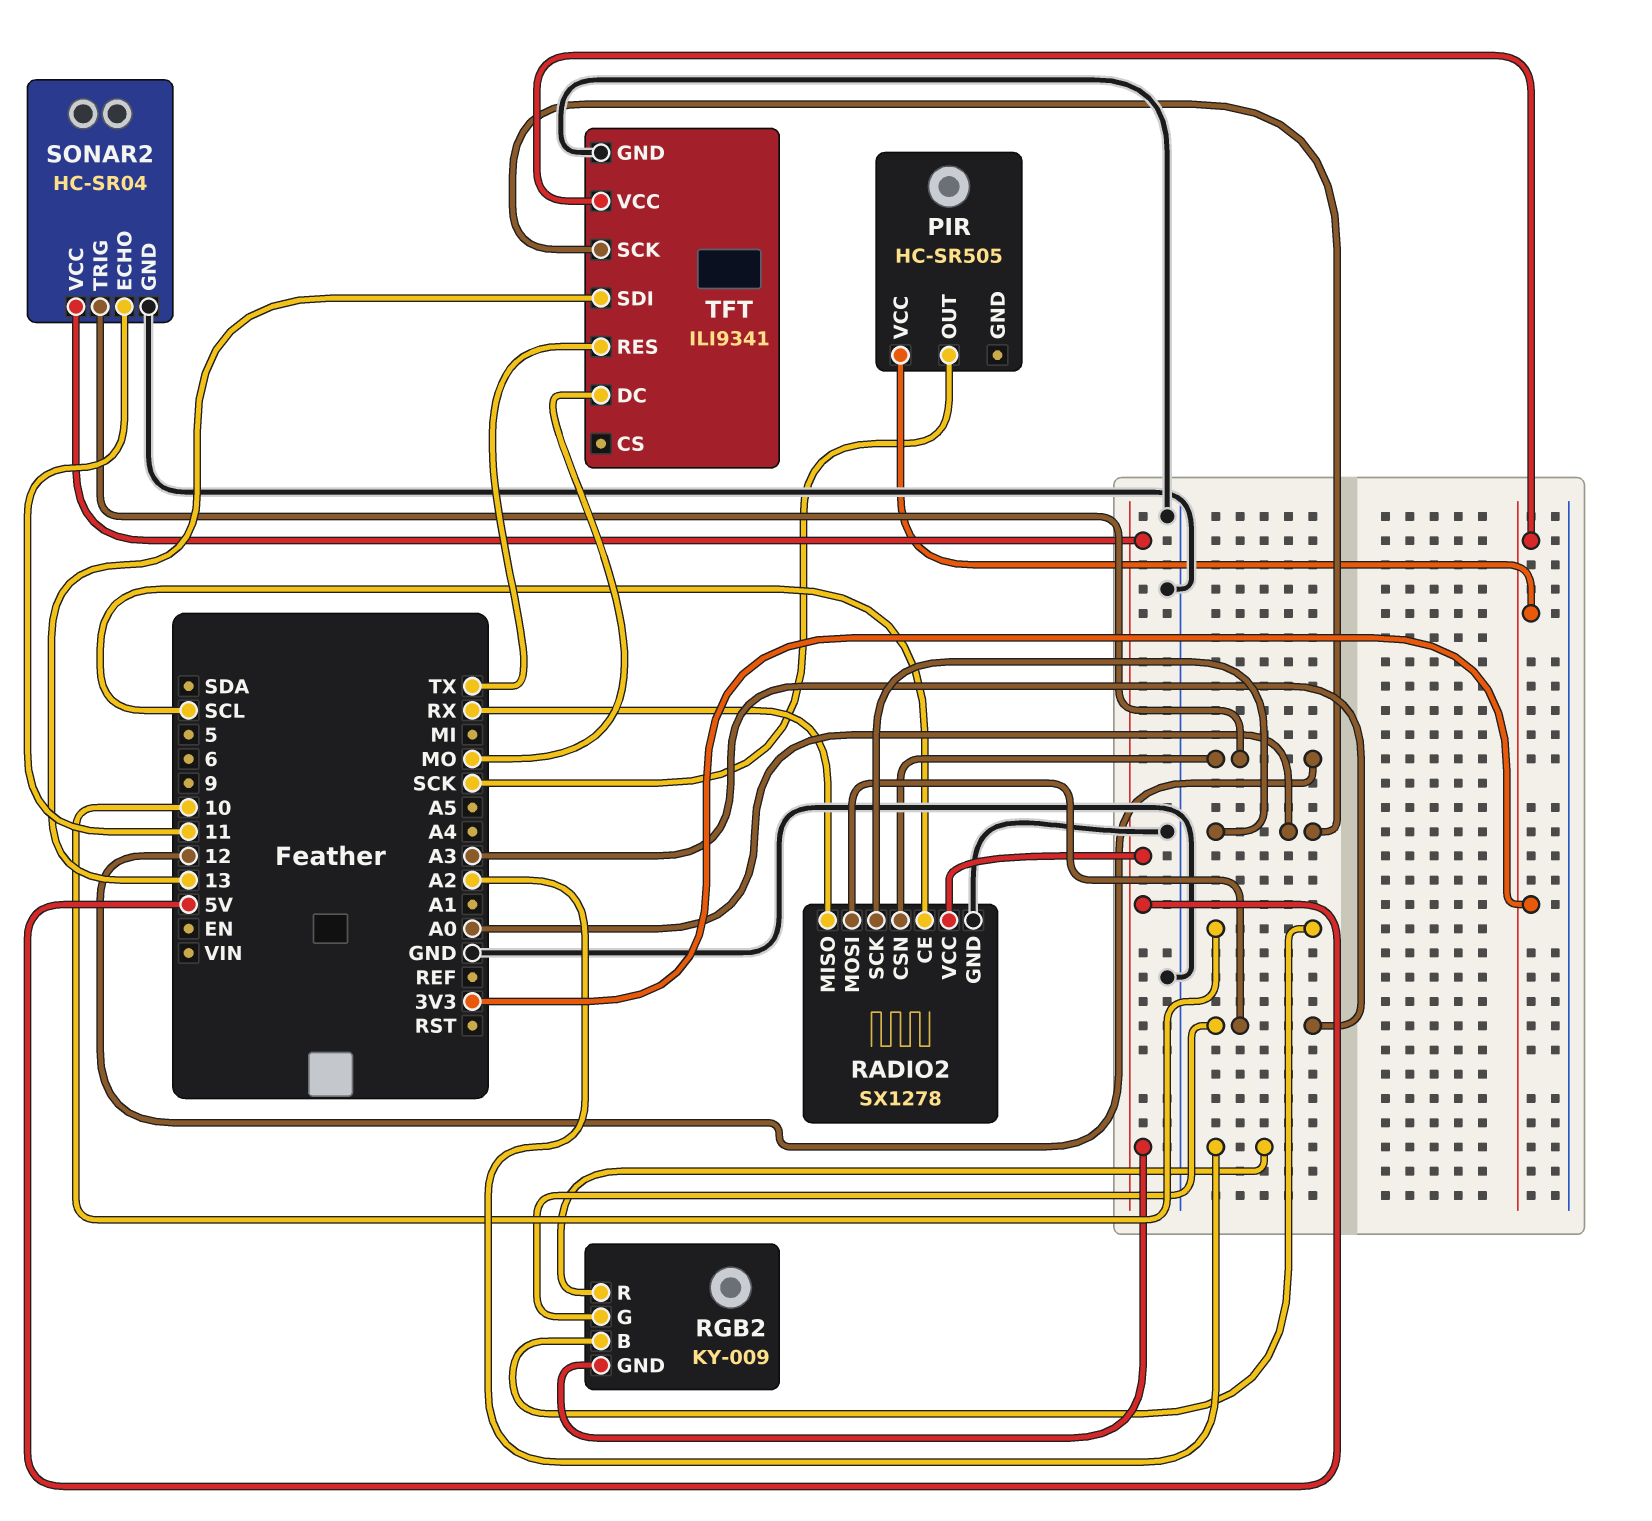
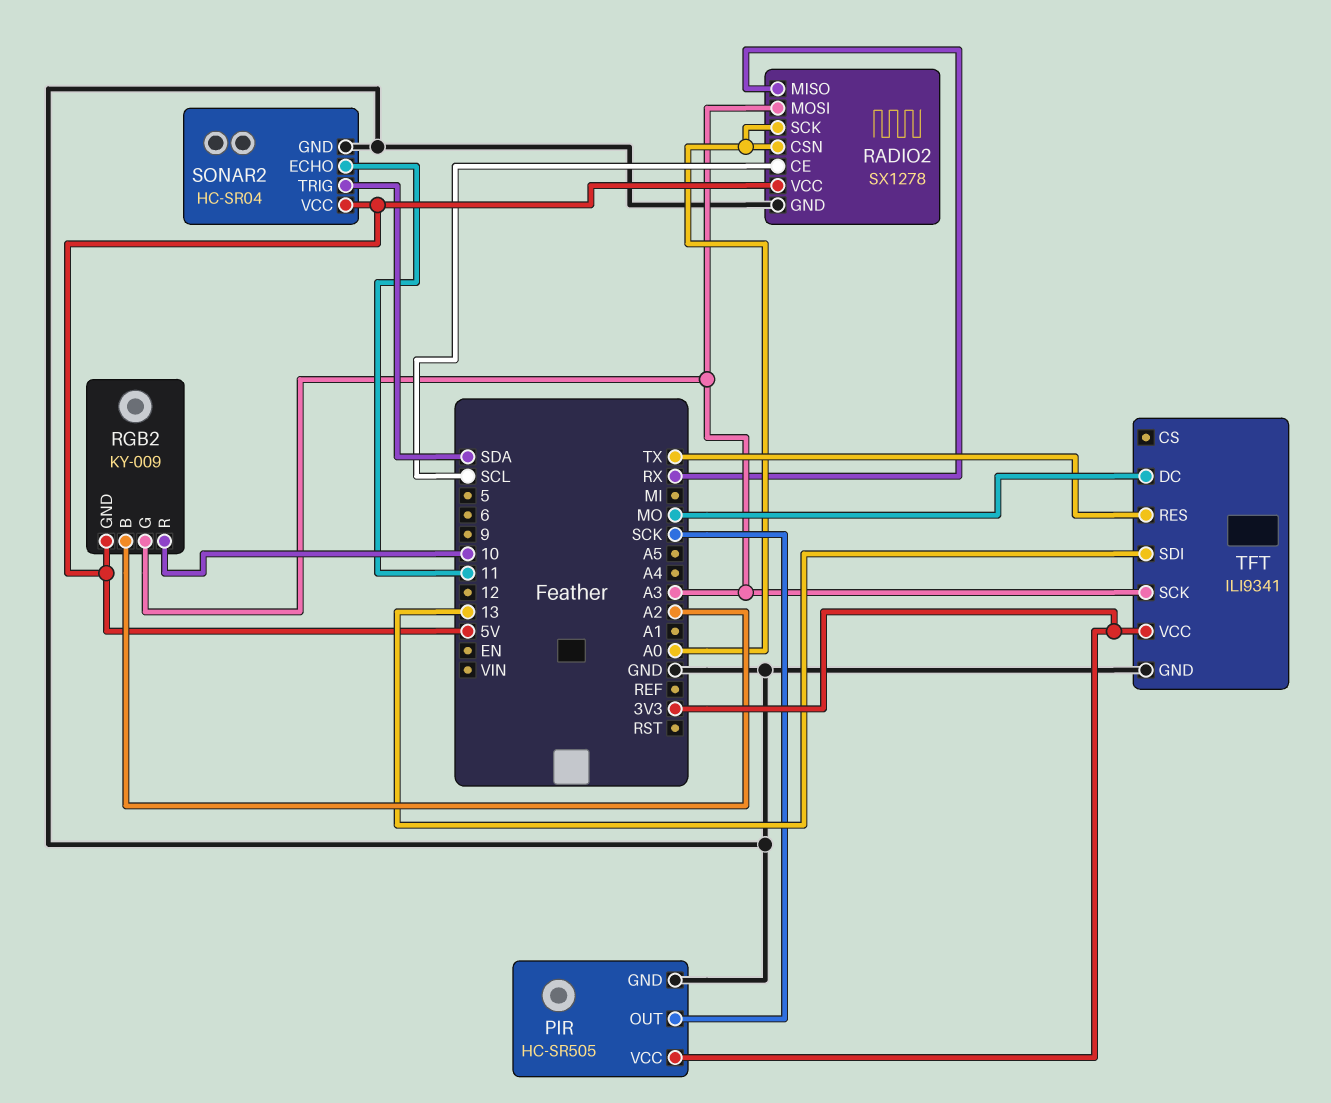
PIR pin GND: none -> GND
RADIO2 pin CSN: 12 -> A0
RGB2 pin B: 10 -> A2
RGB2 pin R: A2 -> 10
SONAR2 pin TRIG: 12 -> SDA
TFT pin SCK: A0 -> A3

